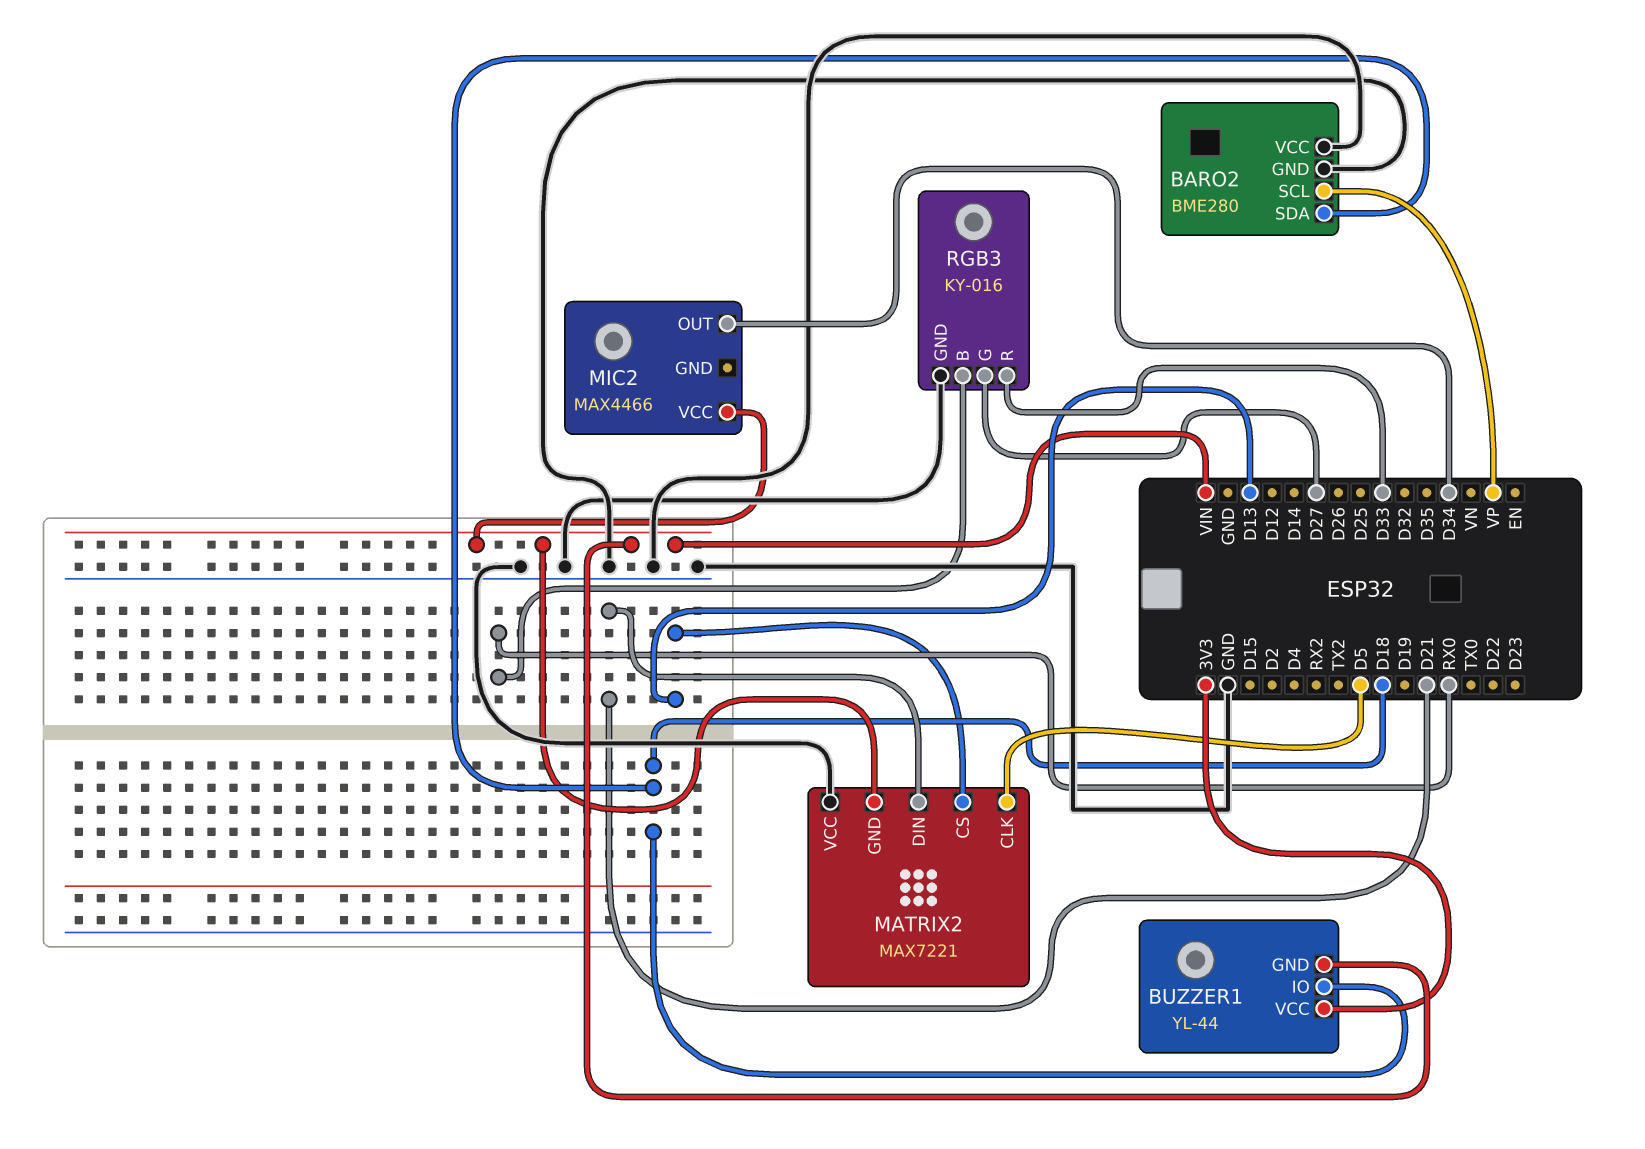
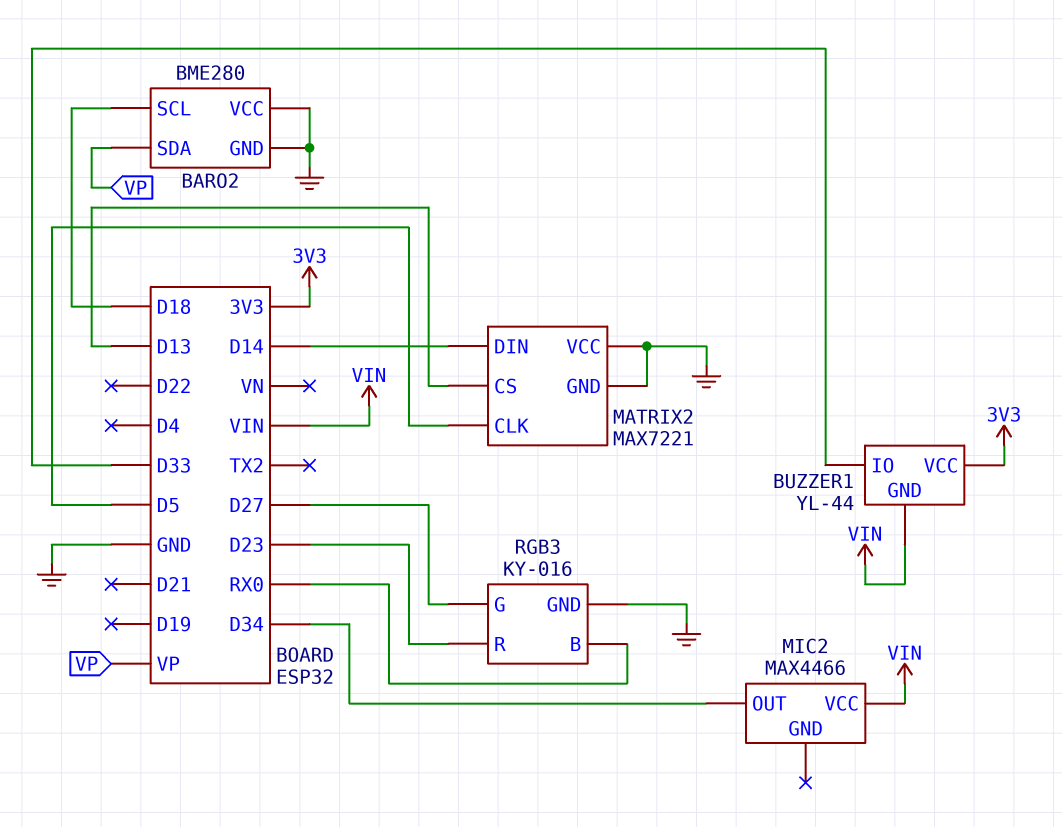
BARO2 pin SCL: VP -> D18
BARO2 pin SDA: D18 -> VP
BUZZER1 pin IO: D18 -> D33
MATRIX2 pin DIN: D21 -> D14
MATRIX2 pin GND: VIN -> GND
RGB3 pin R: D33 -> D23

